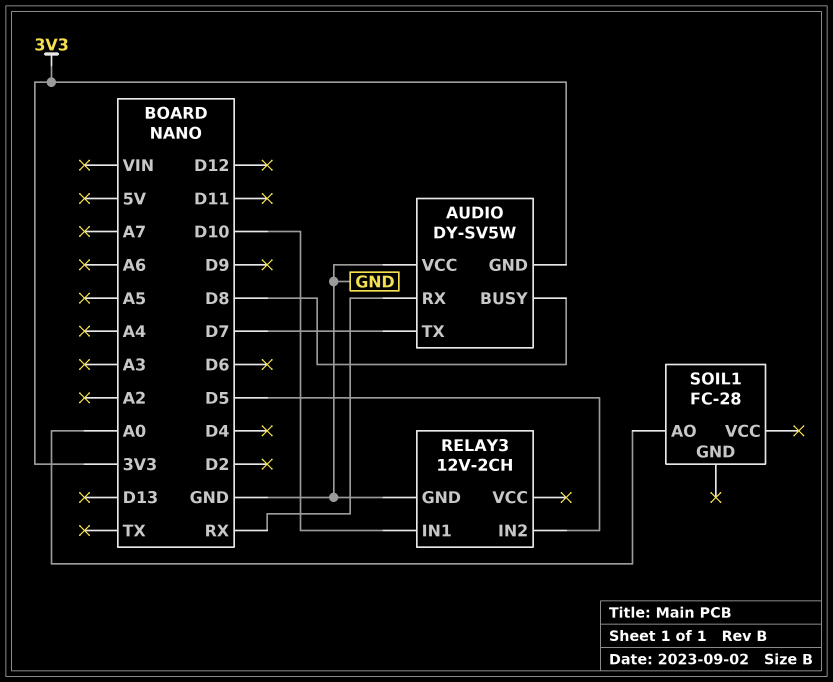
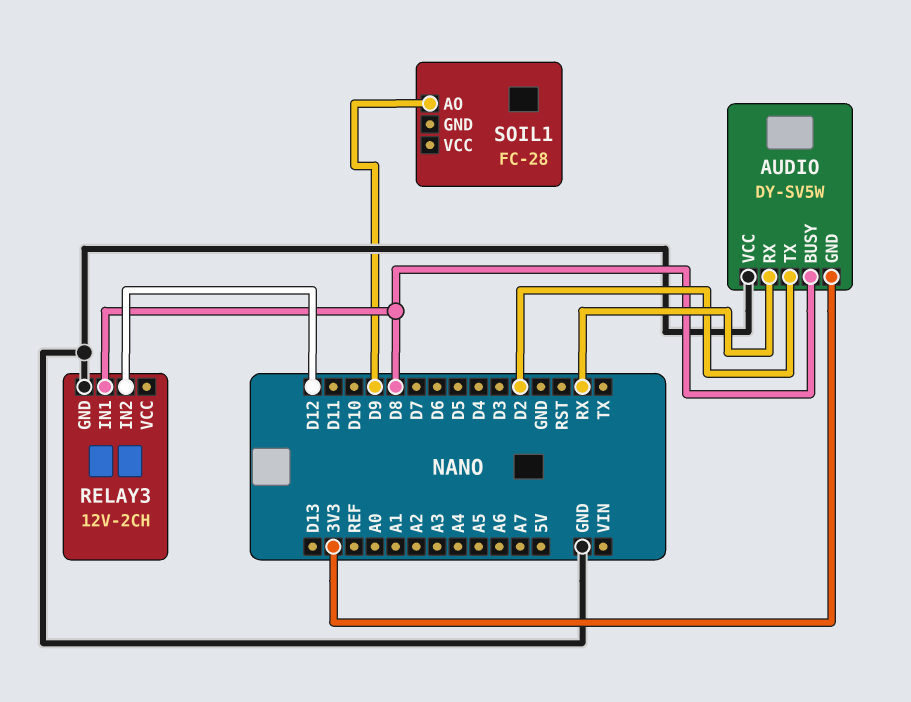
AUDIO pin TX: D7 -> D2
RELAY3 pin IN1: D10 -> D8
RELAY3 pin IN2: D5 -> D12
SOIL1 pin AO: A0 -> D9

